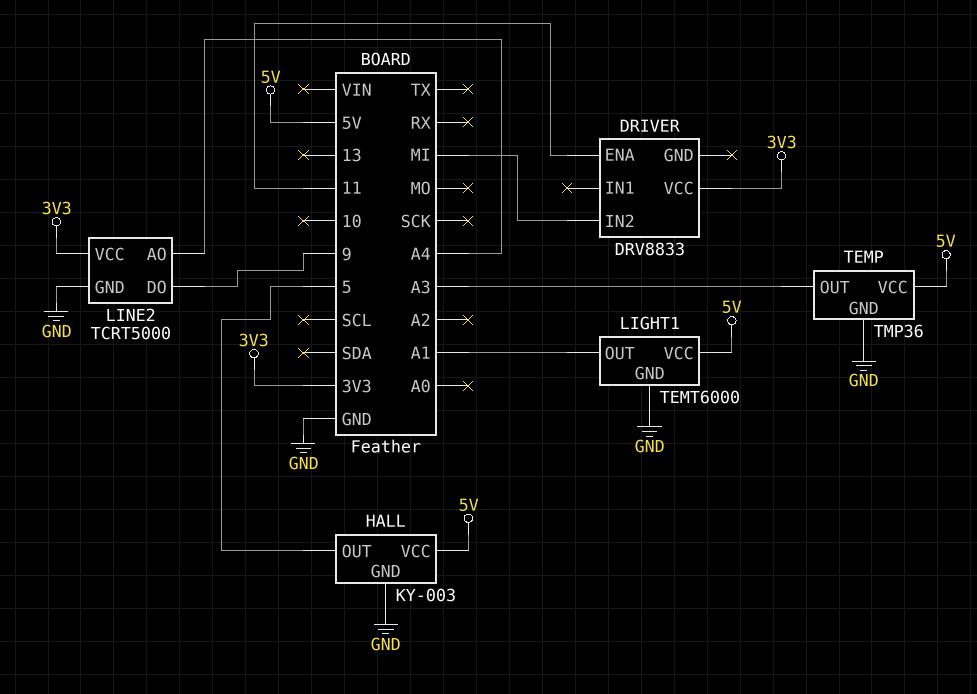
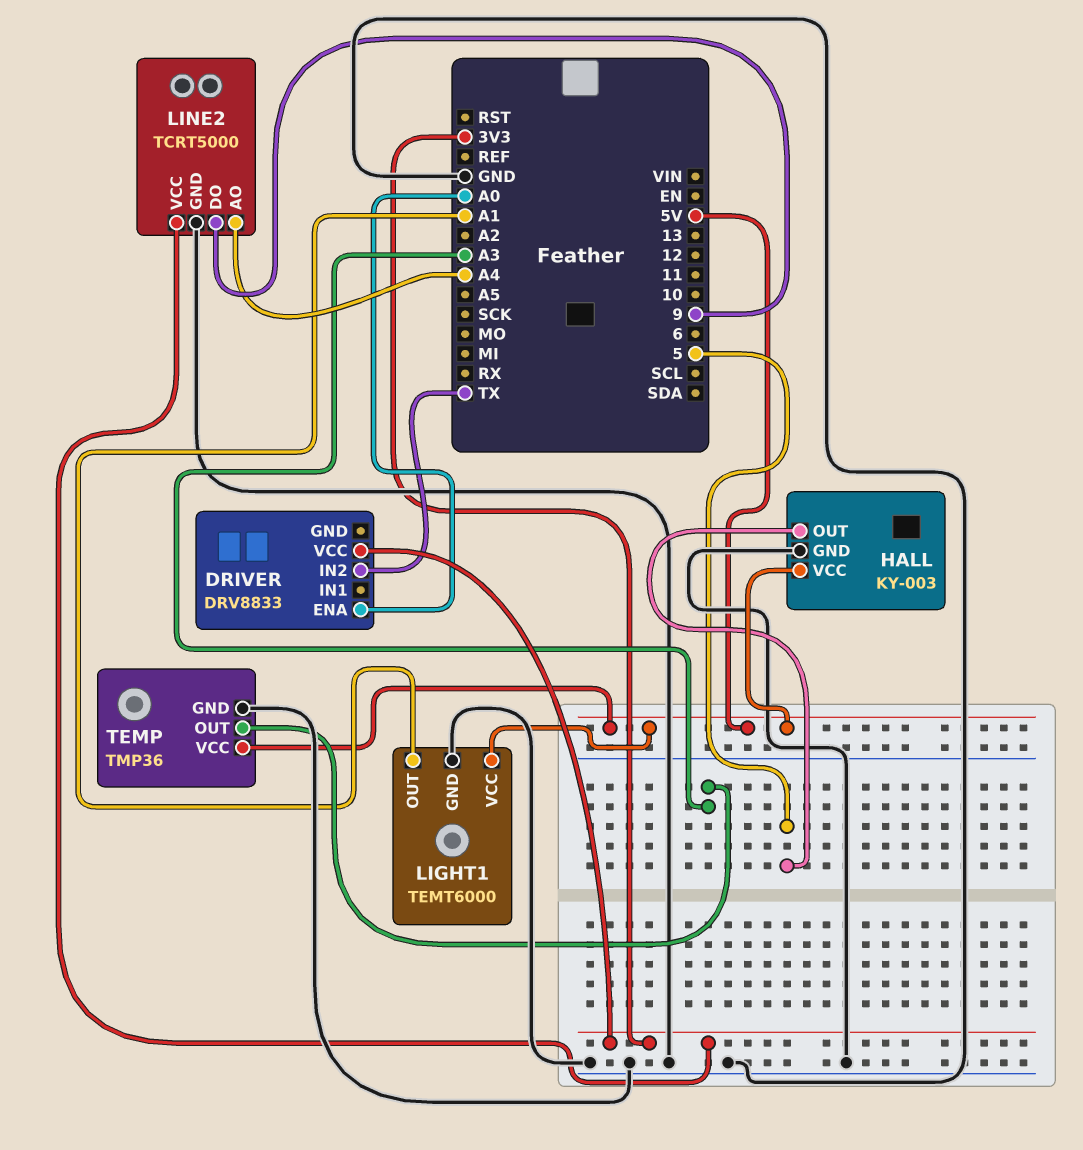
DRIVER pin ENA: 11 -> A0
DRIVER pin IN2: MI -> TX

